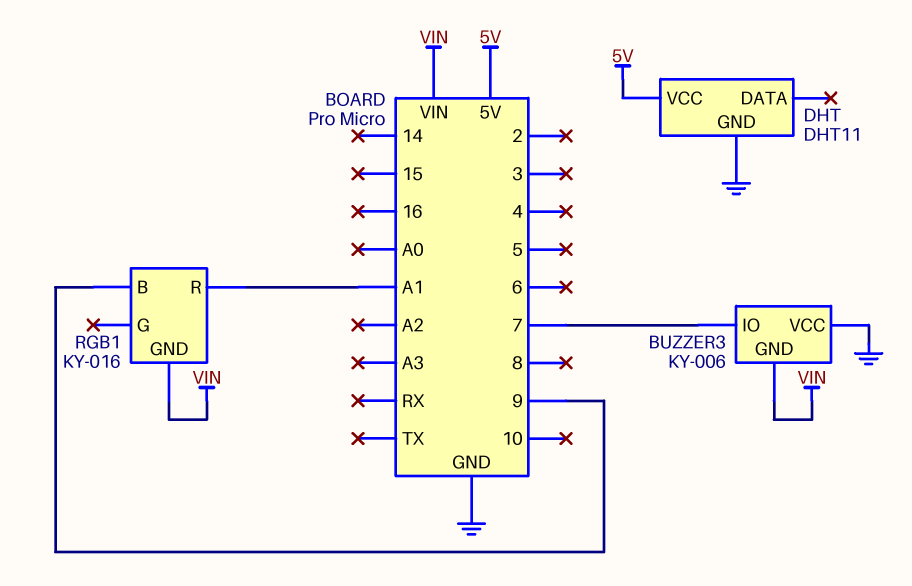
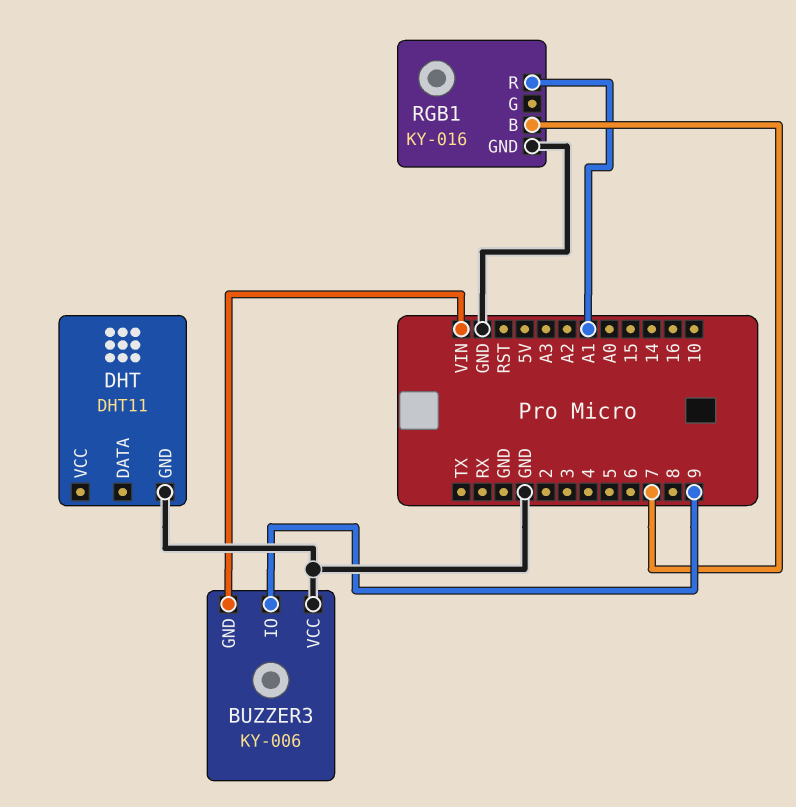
BUZZER3 pin IO: 7 -> 9
DHT pin VCC: 5V -> none
RGB1 pin B: 9 -> 7
RGB1 pin GND: VIN -> GND

